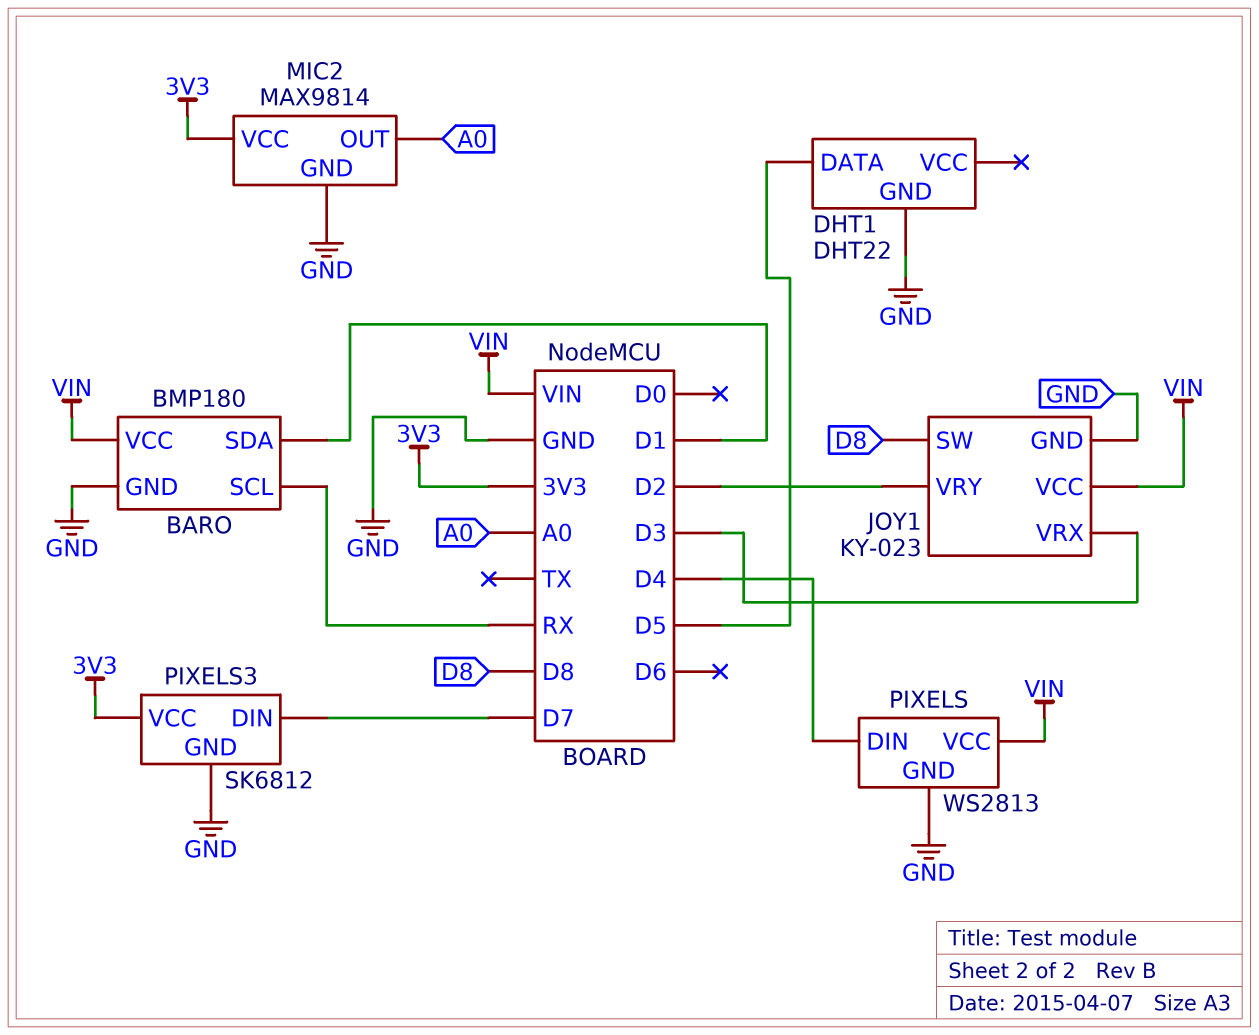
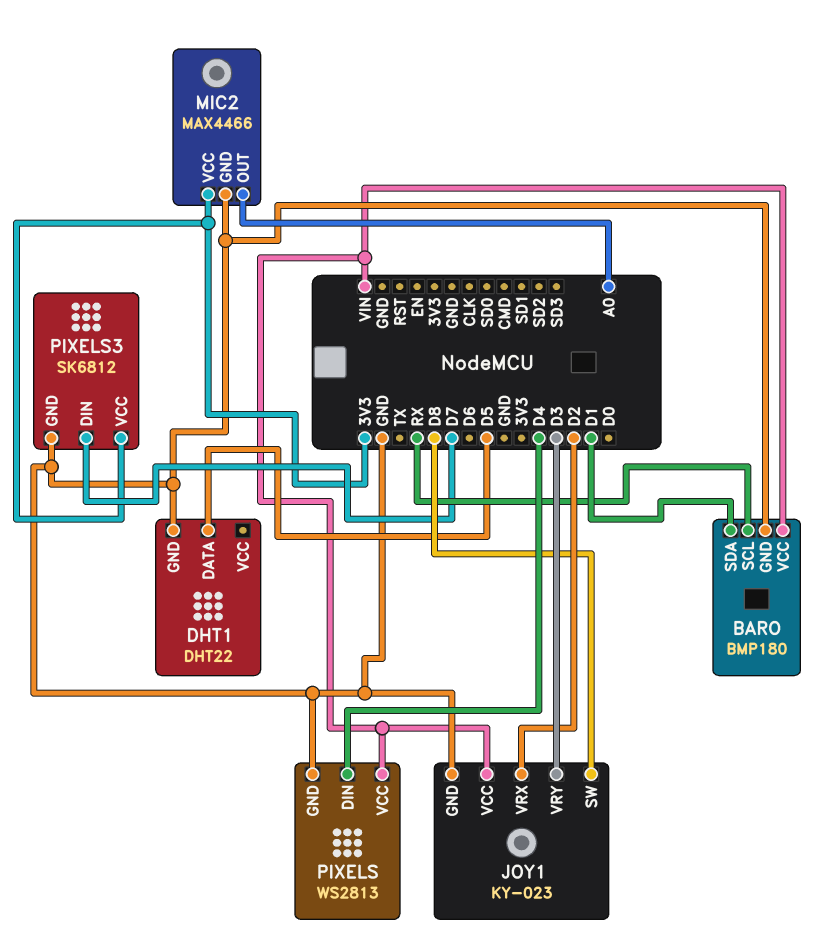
JOY1 pin VRX: D3 -> D2
JOY1 pin VRY: D2 -> D3
MIC2: MAX9814 -> MAX4466

